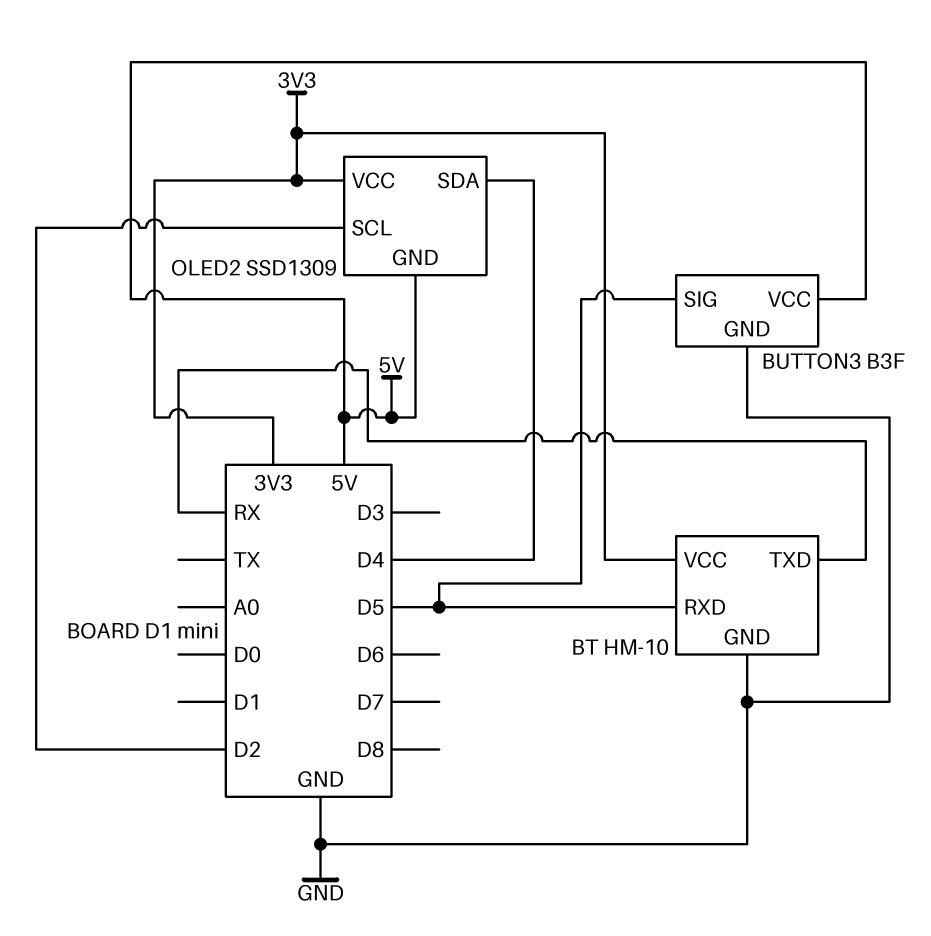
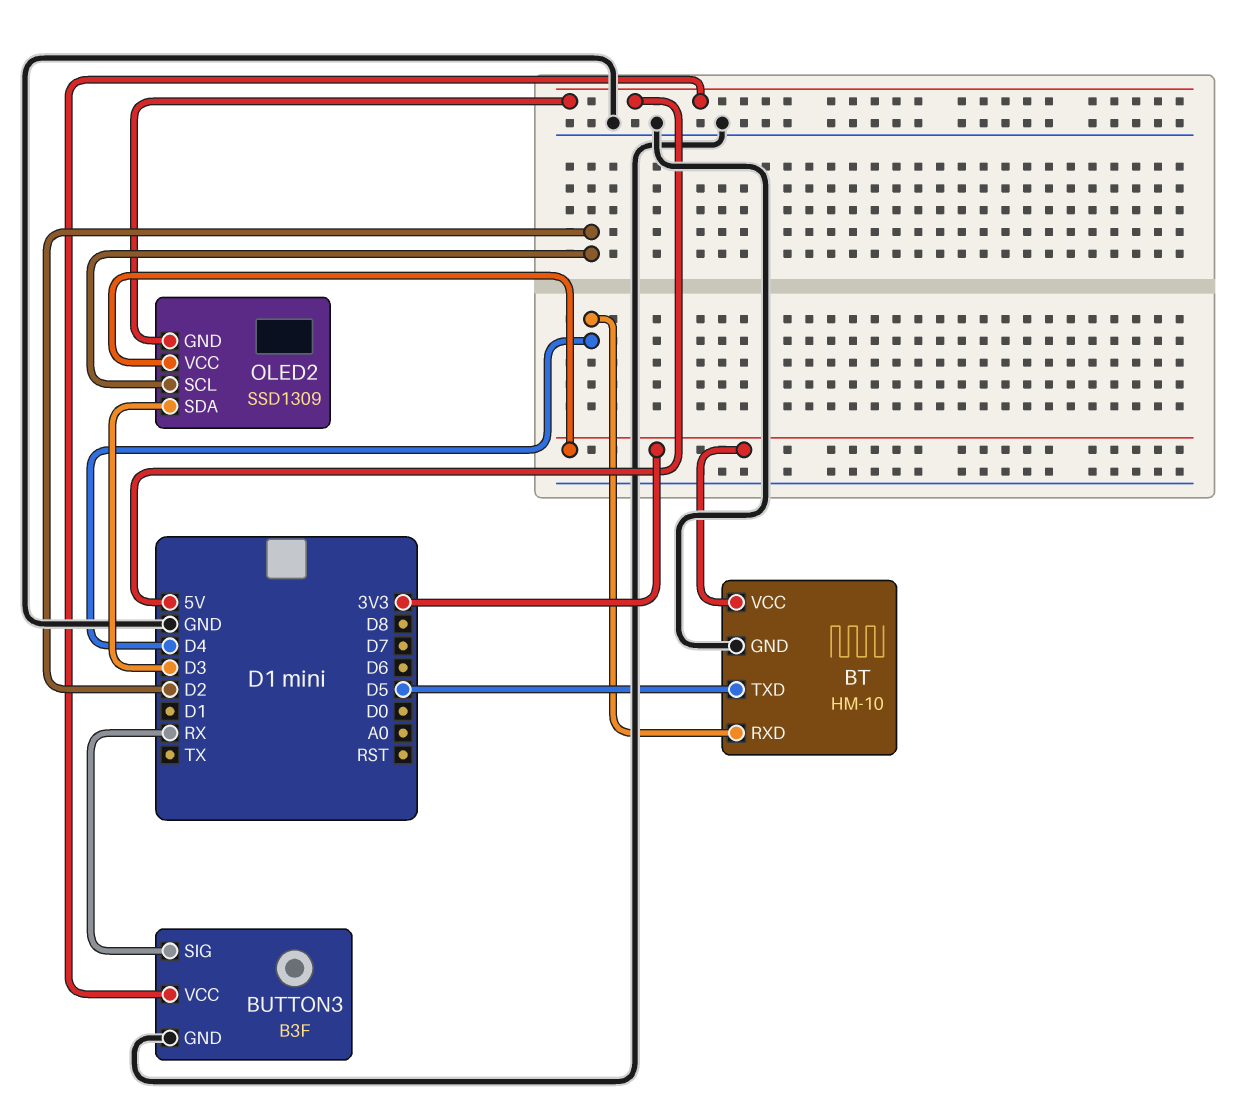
BT pin RXD: D5 -> D4
BT pin TXD: RX -> D5
BUTTON3 pin SIG: D5 -> RX
OLED2 pin SDA: D4 -> D3

